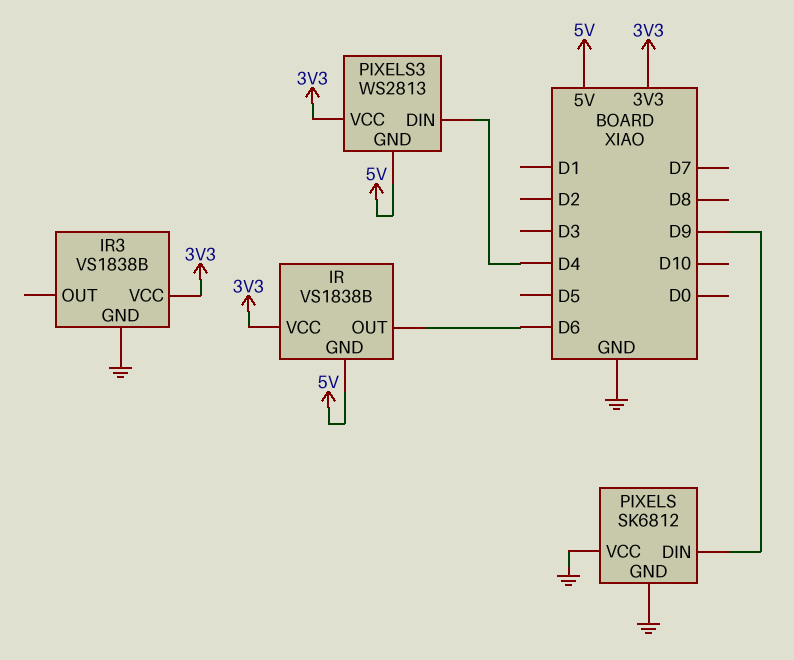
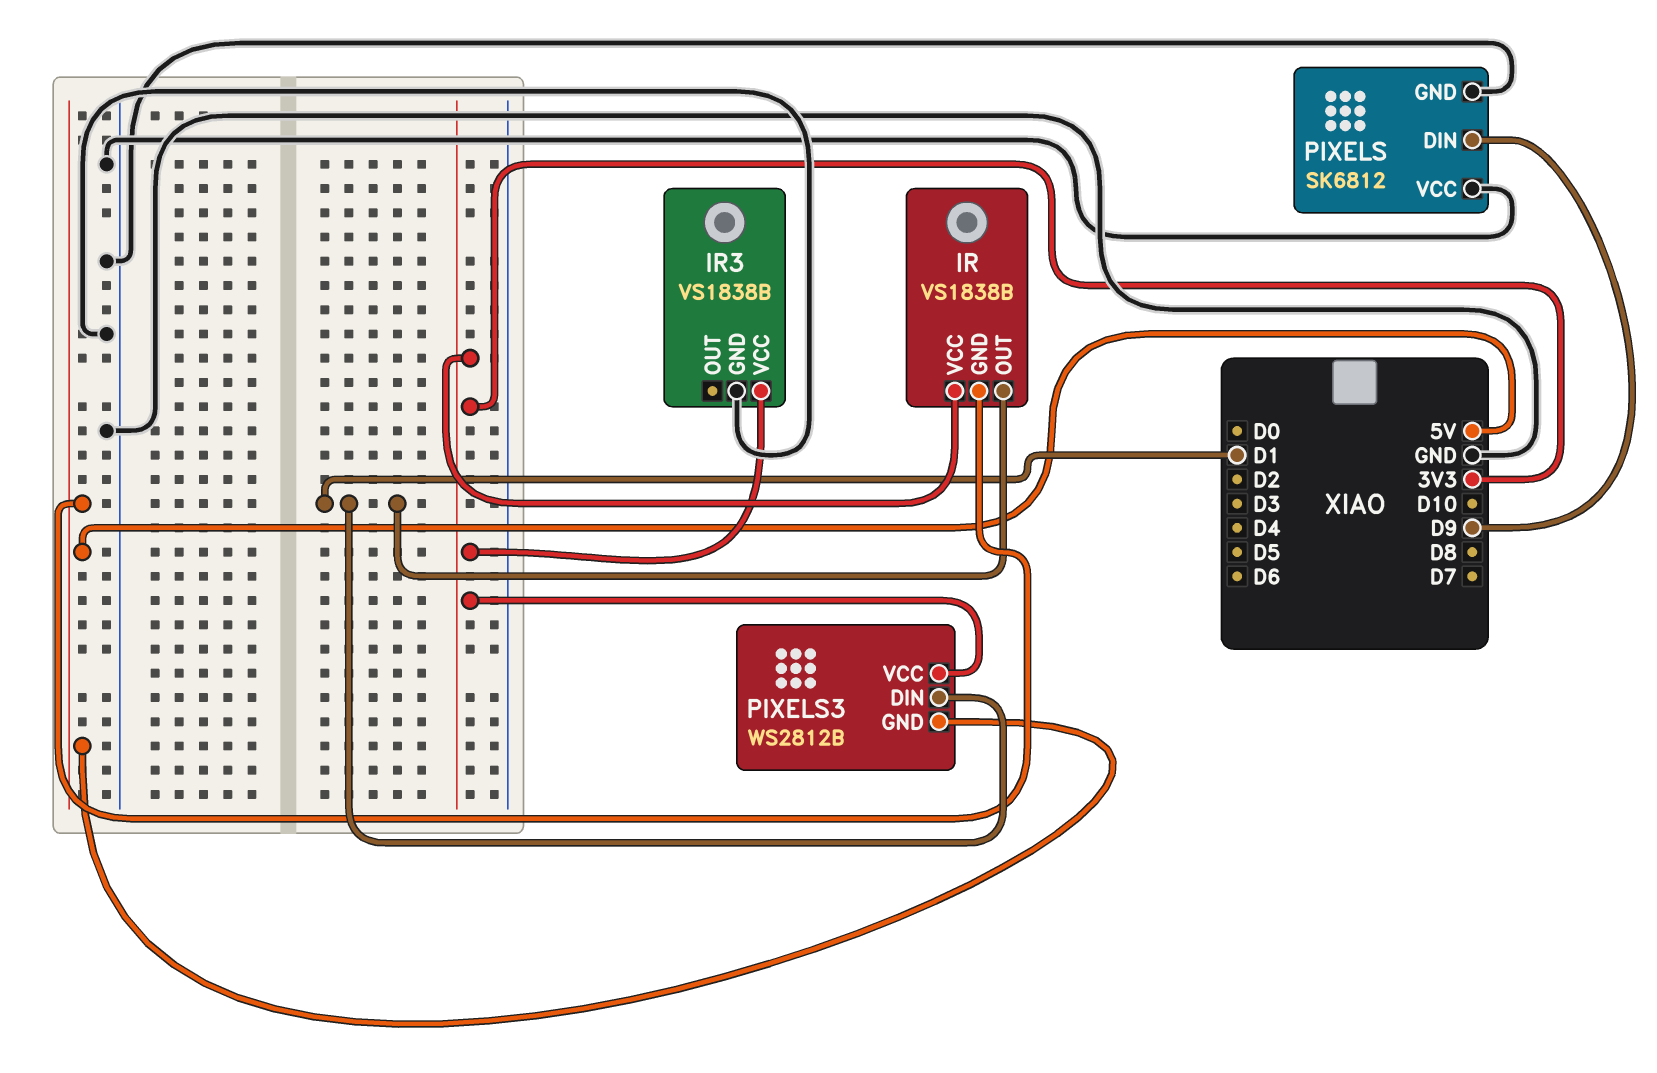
IR pin OUT: D6 -> D1
PIXELS3: WS2813 -> WS2812B
PIXELS3 pin DIN: D4 -> D1

